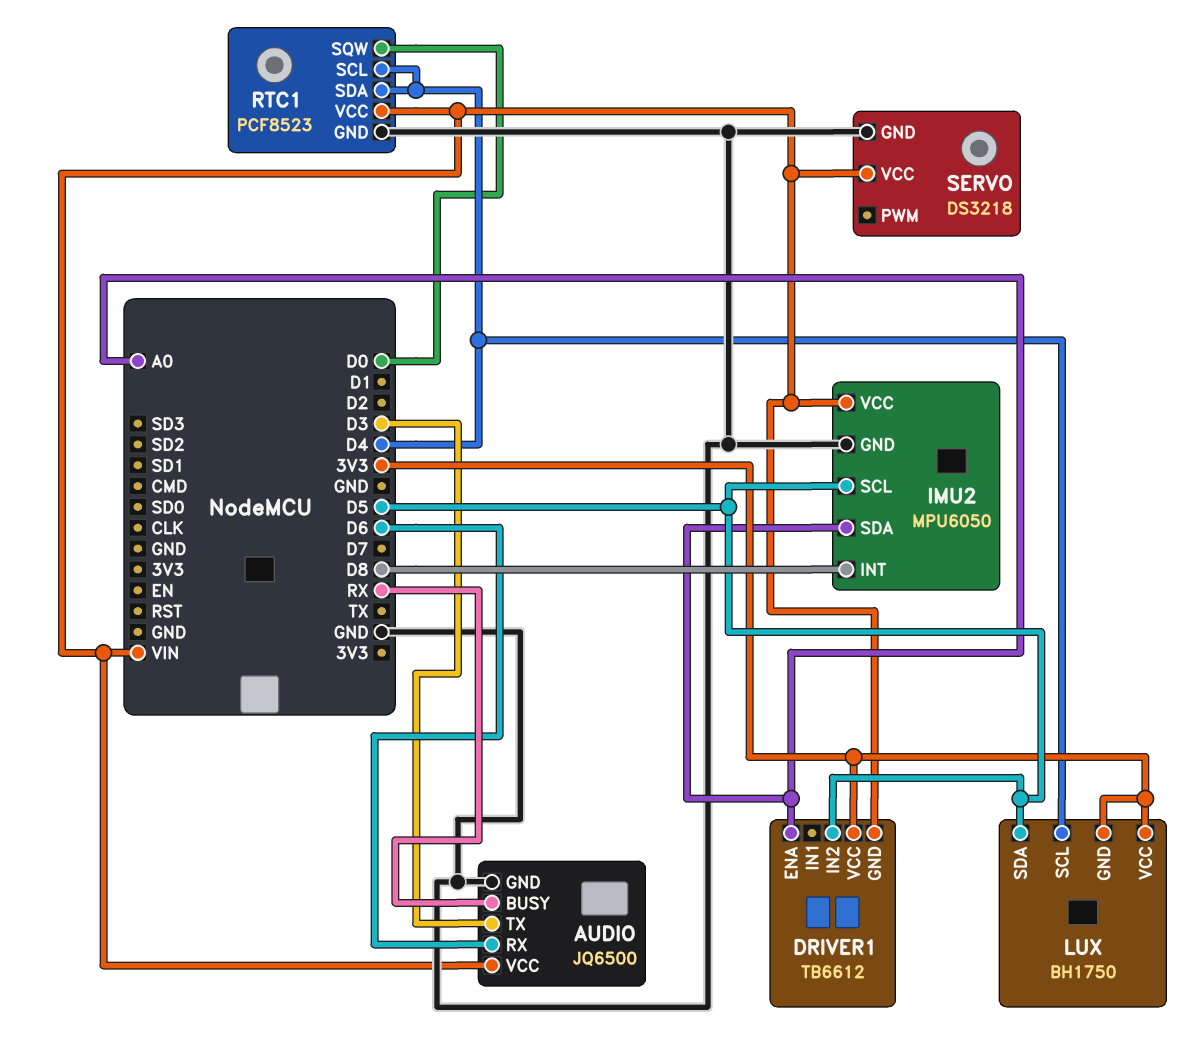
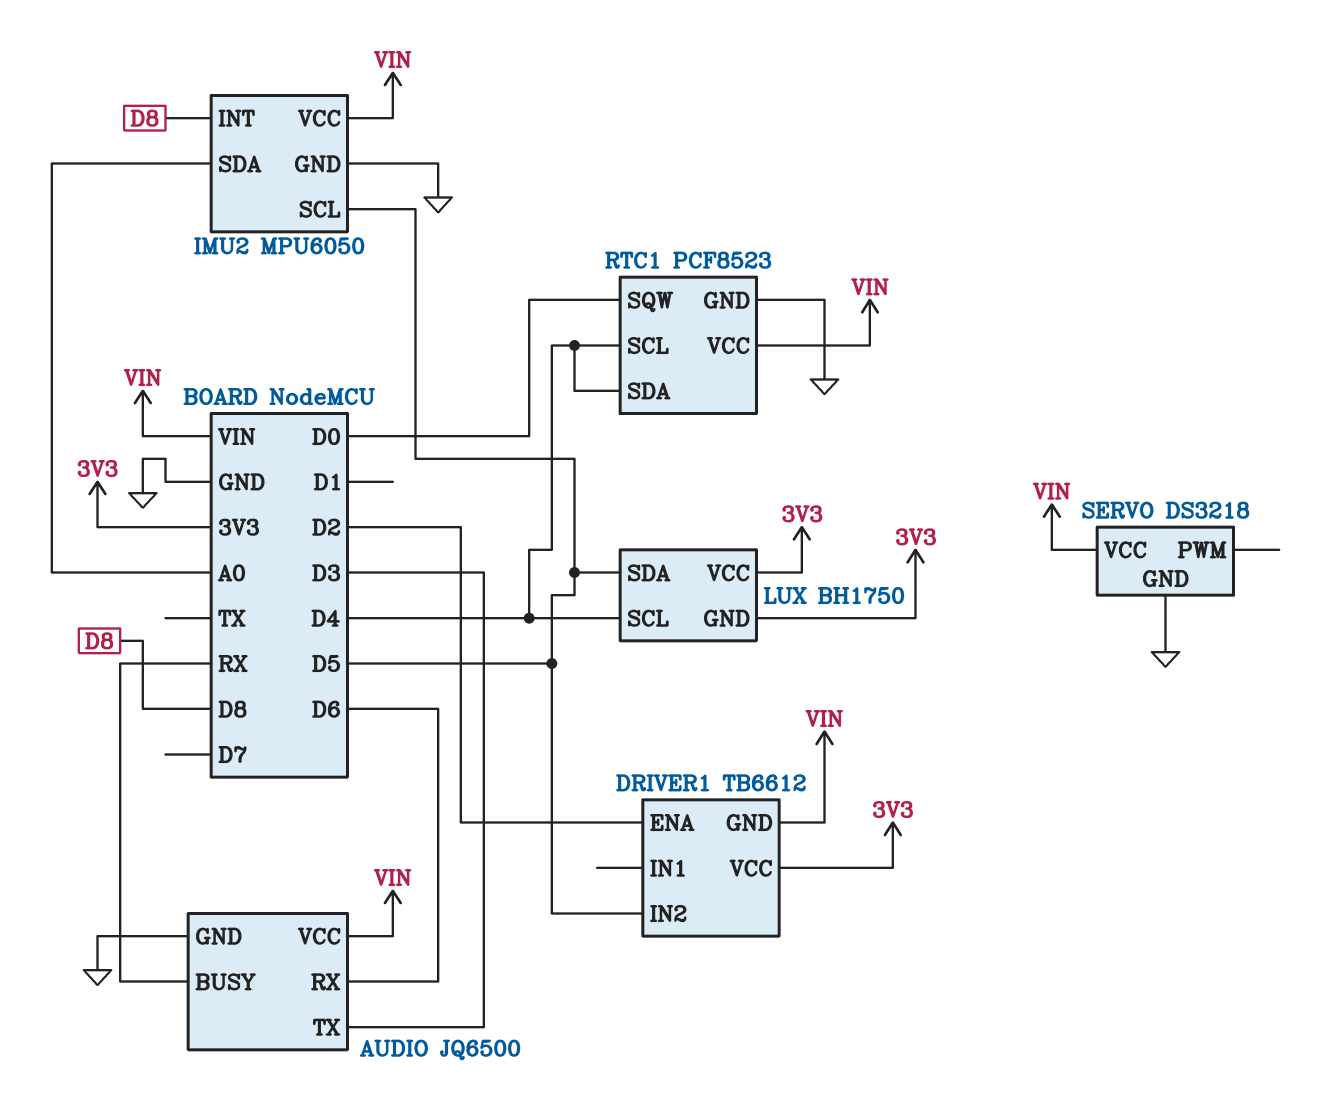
DRIVER1 pin ENA: A0 -> D2

